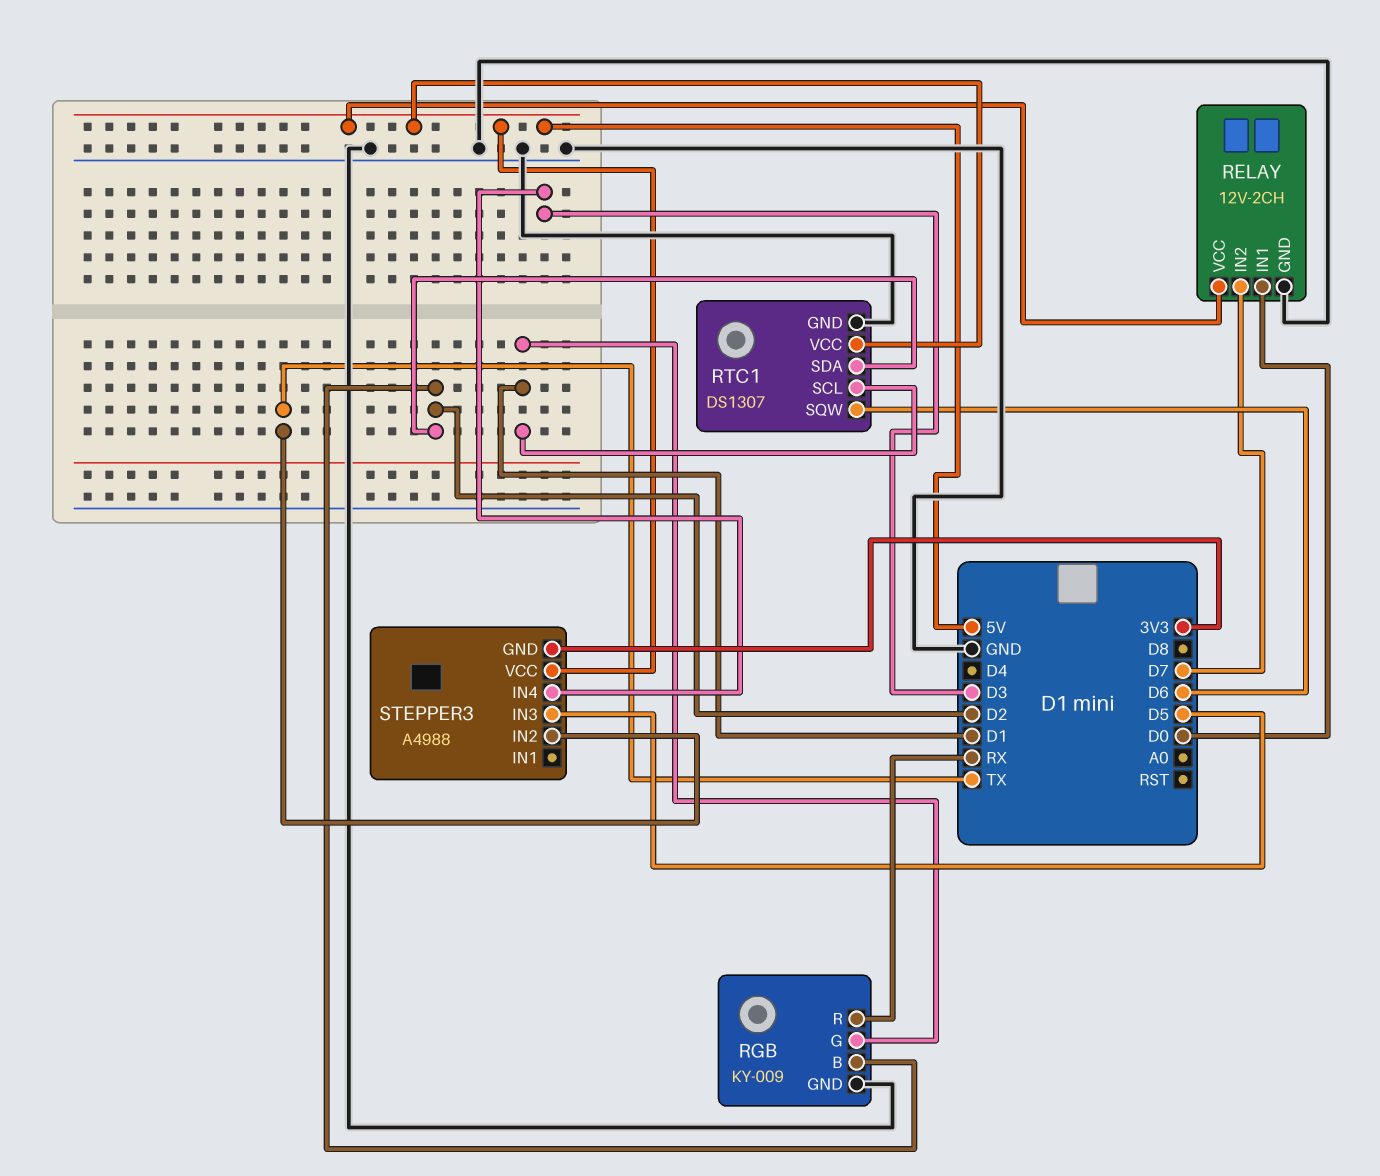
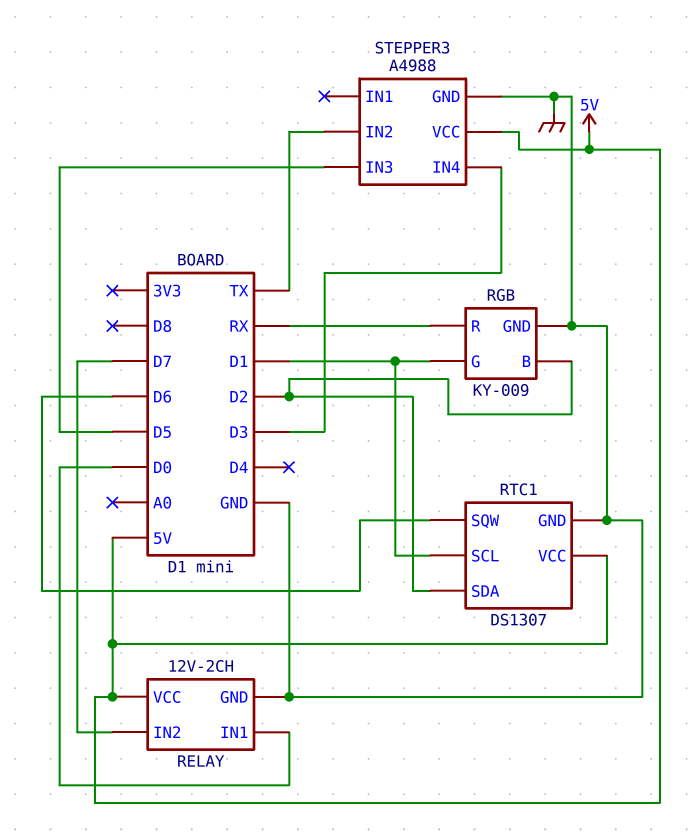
STEPPER3 pin GND: 3V3 -> GND

